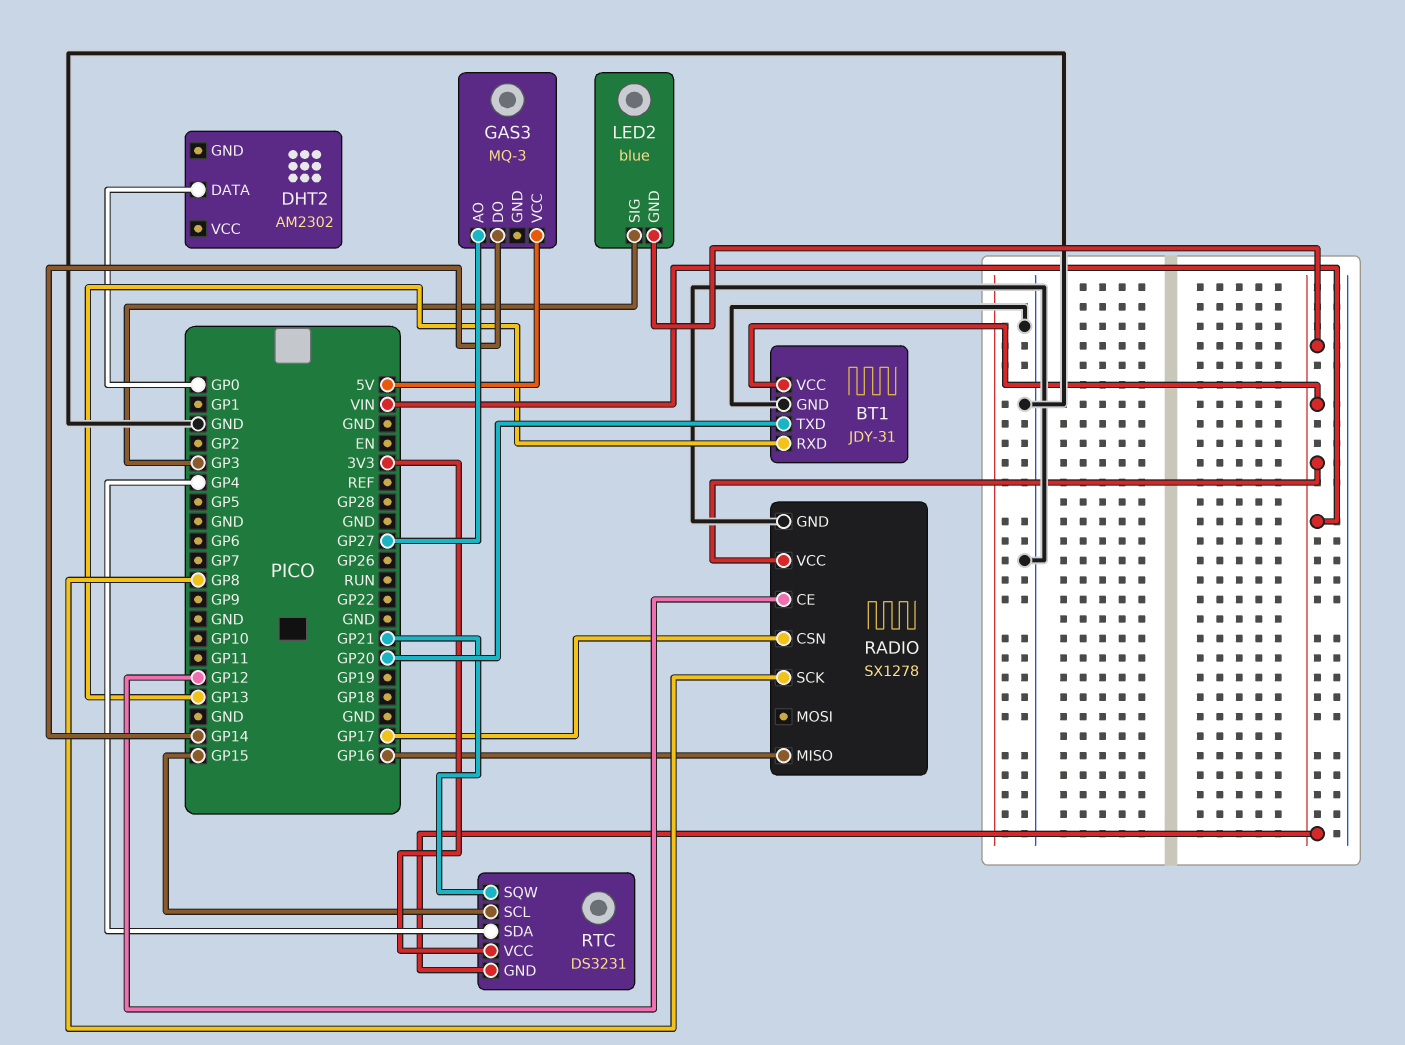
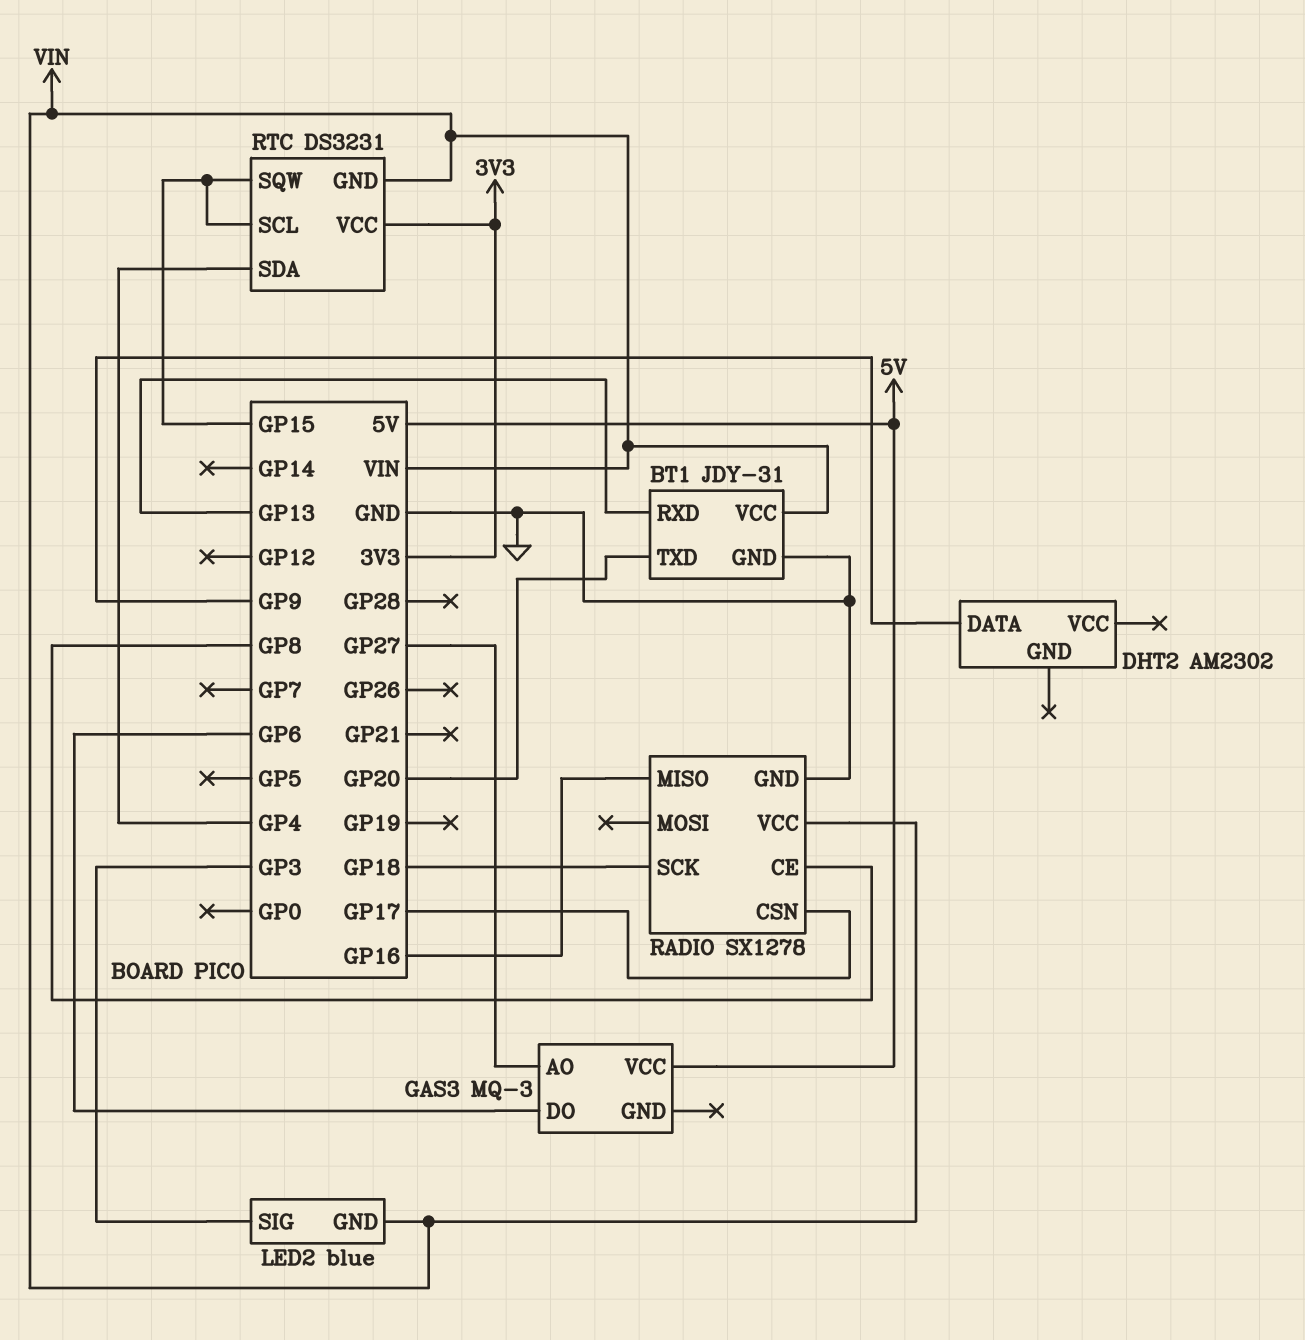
DHT2 pin DATA: GP0 -> GP9
GAS3 pin DO: GP14 -> GP6
RADIO pin CE: GP12 -> GP8
RADIO pin SCK: GP8 -> GP18
RTC pin SQW: GP21 -> GP15

